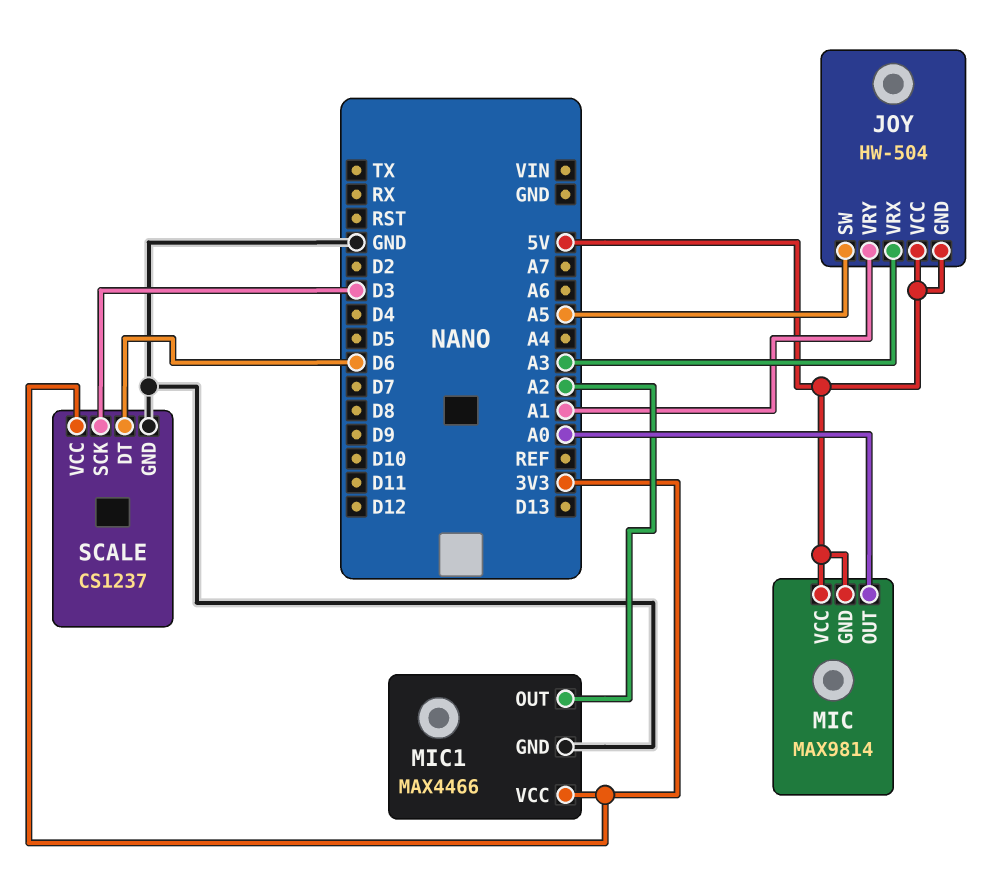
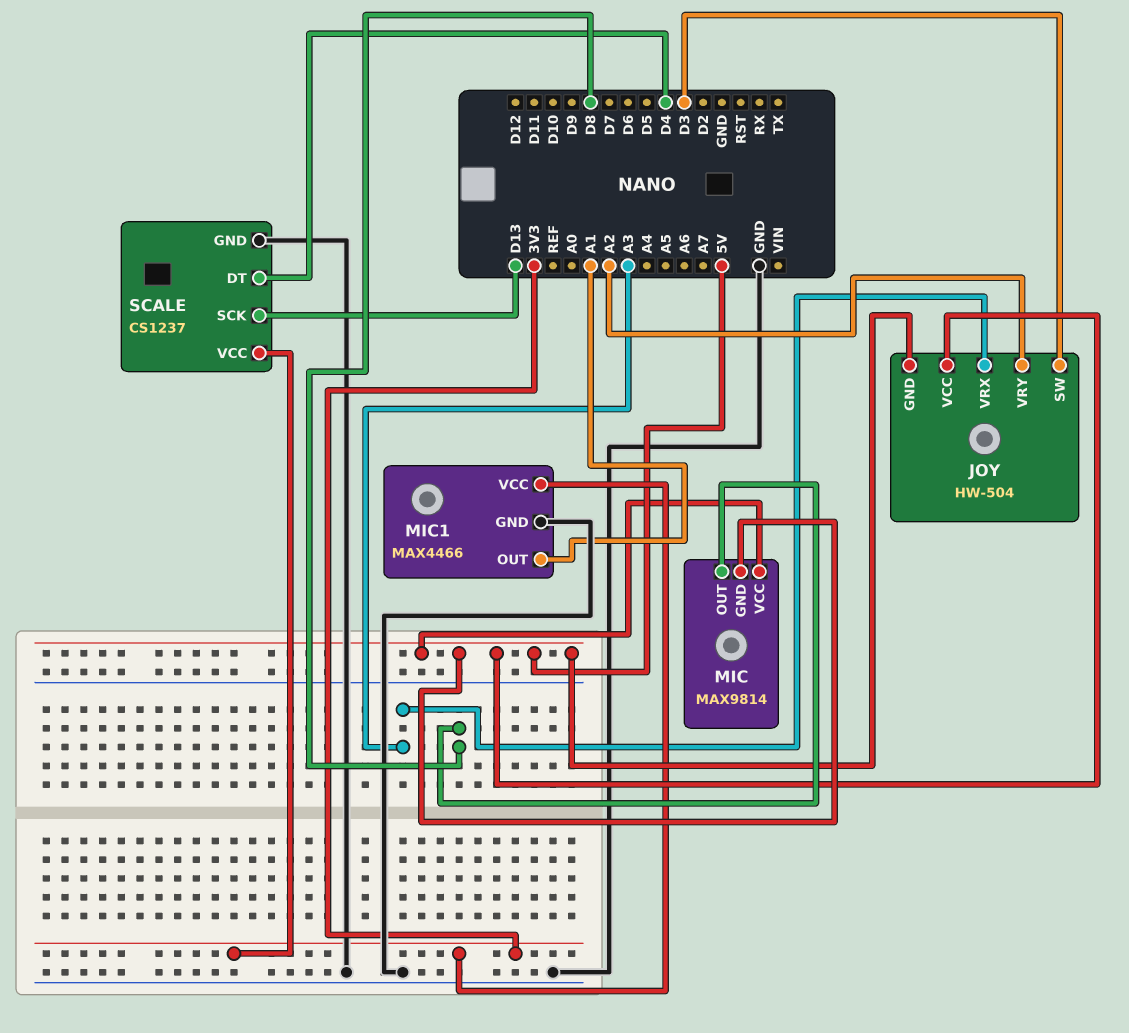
JOY pin SW: A5 -> D3
JOY pin VRY: A1 -> A2
MIC pin OUT: A0 -> D8
MIC1 pin OUT: A2 -> A1
SCALE pin DT: D6 -> D4
SCALE pin SCK: D3 -> D13

